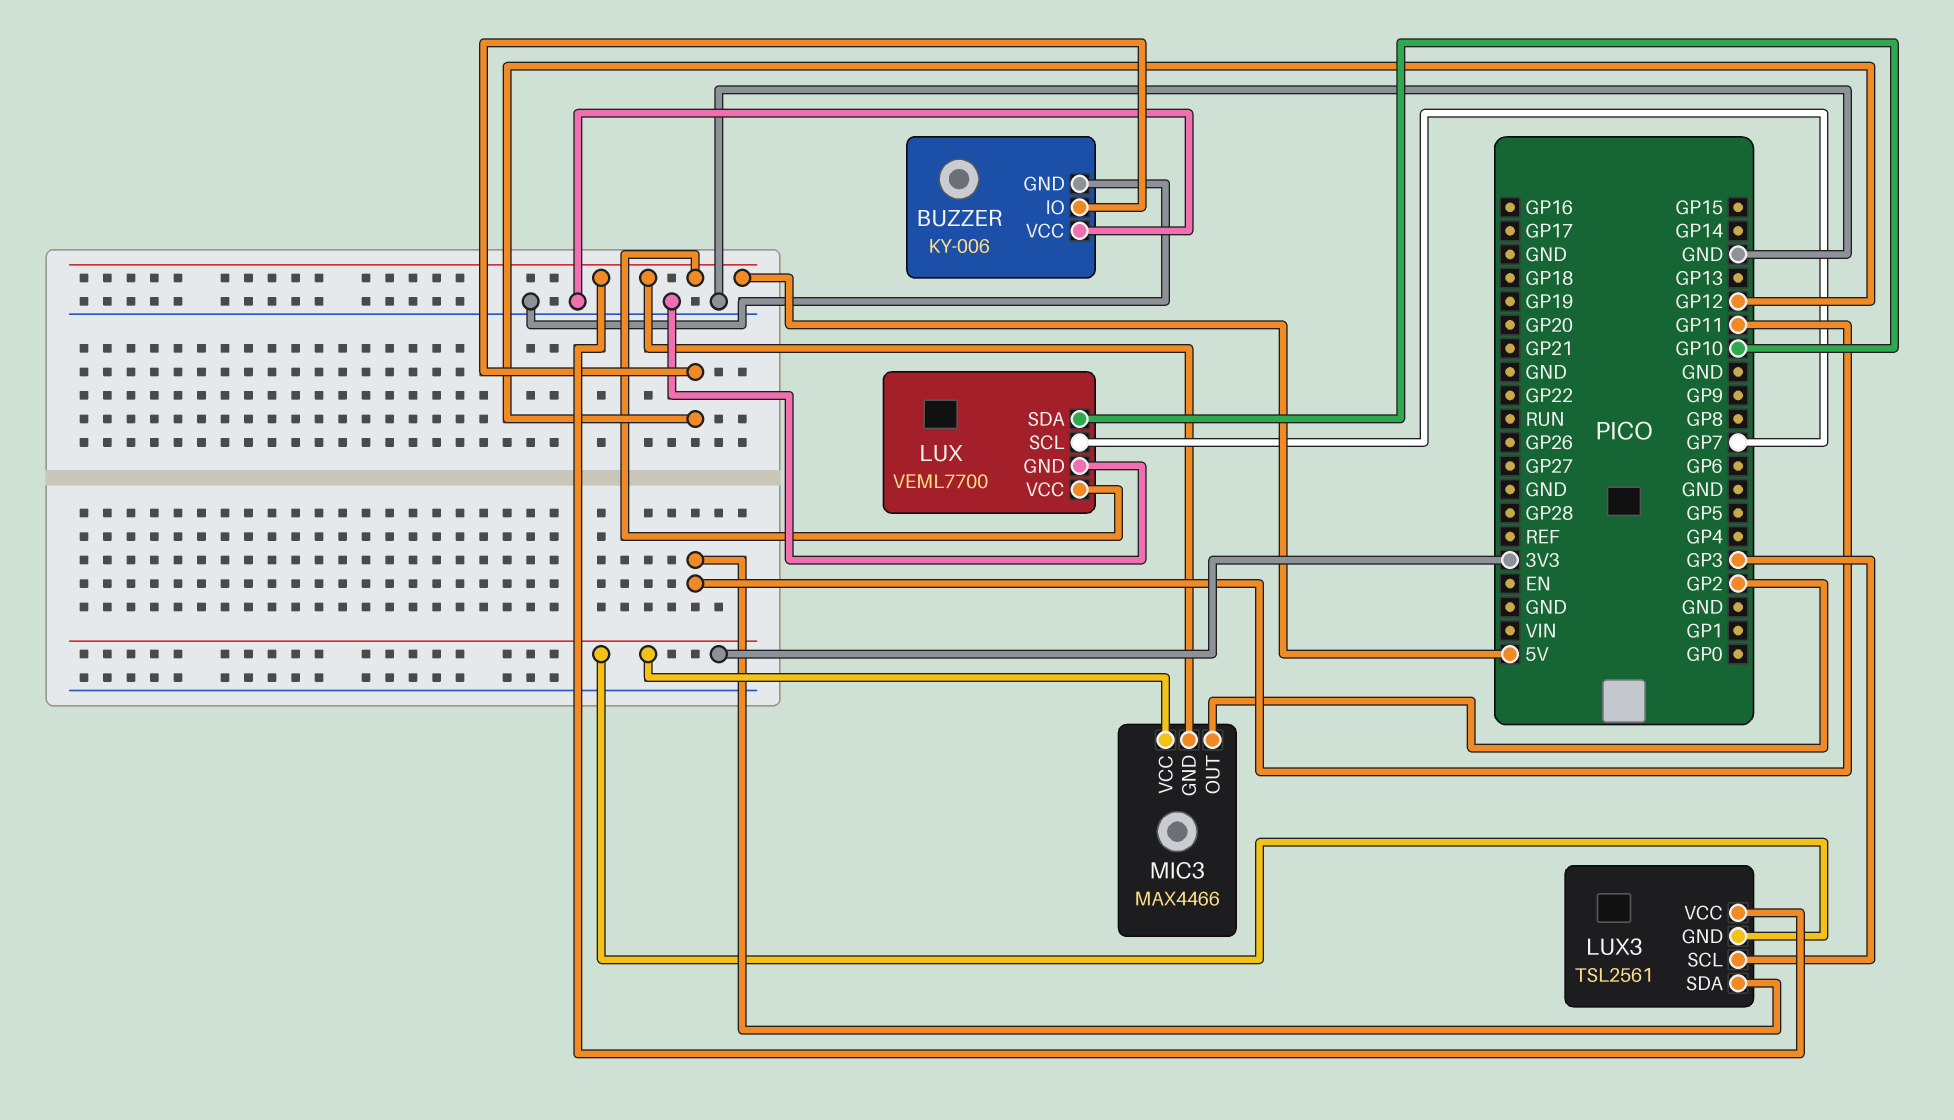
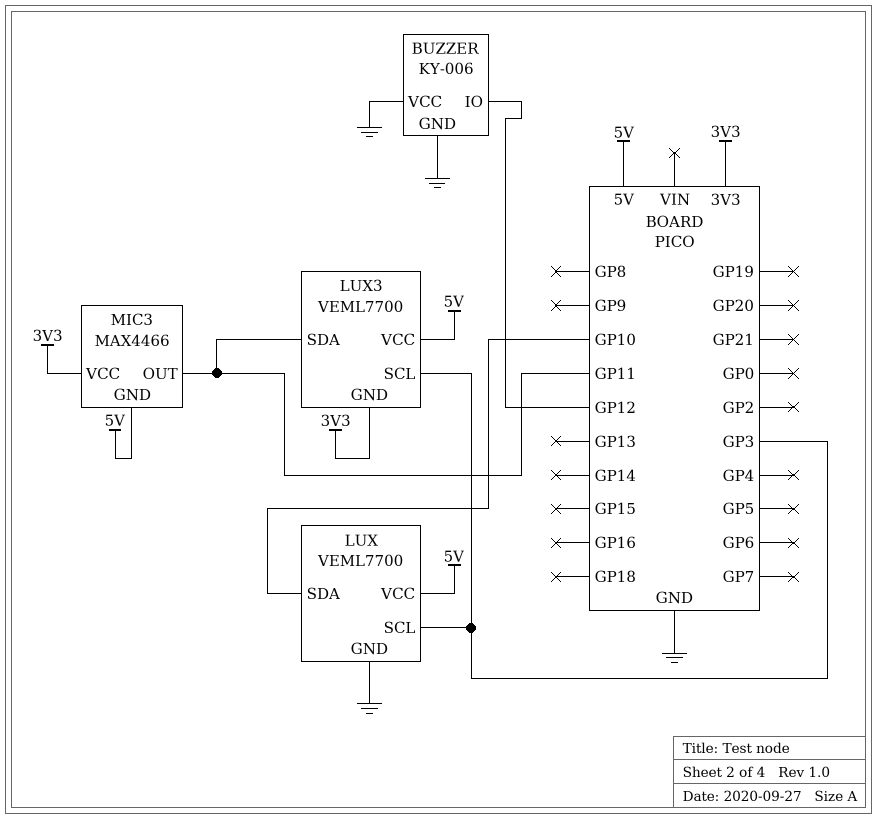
LUX pin SCL: GP7 -> GP3
LUX3: TSL2561 -> VEML7700
MIC3 pin OUT: GP2 -> GP11

